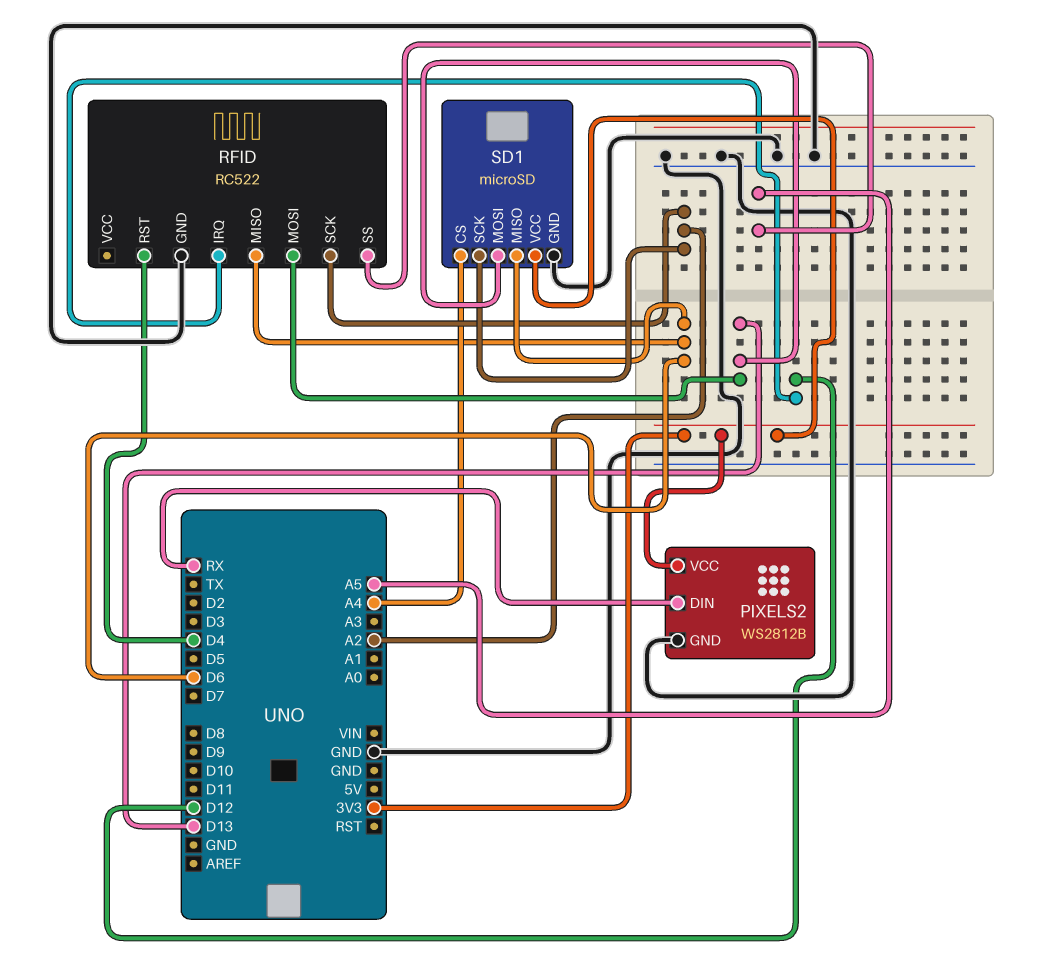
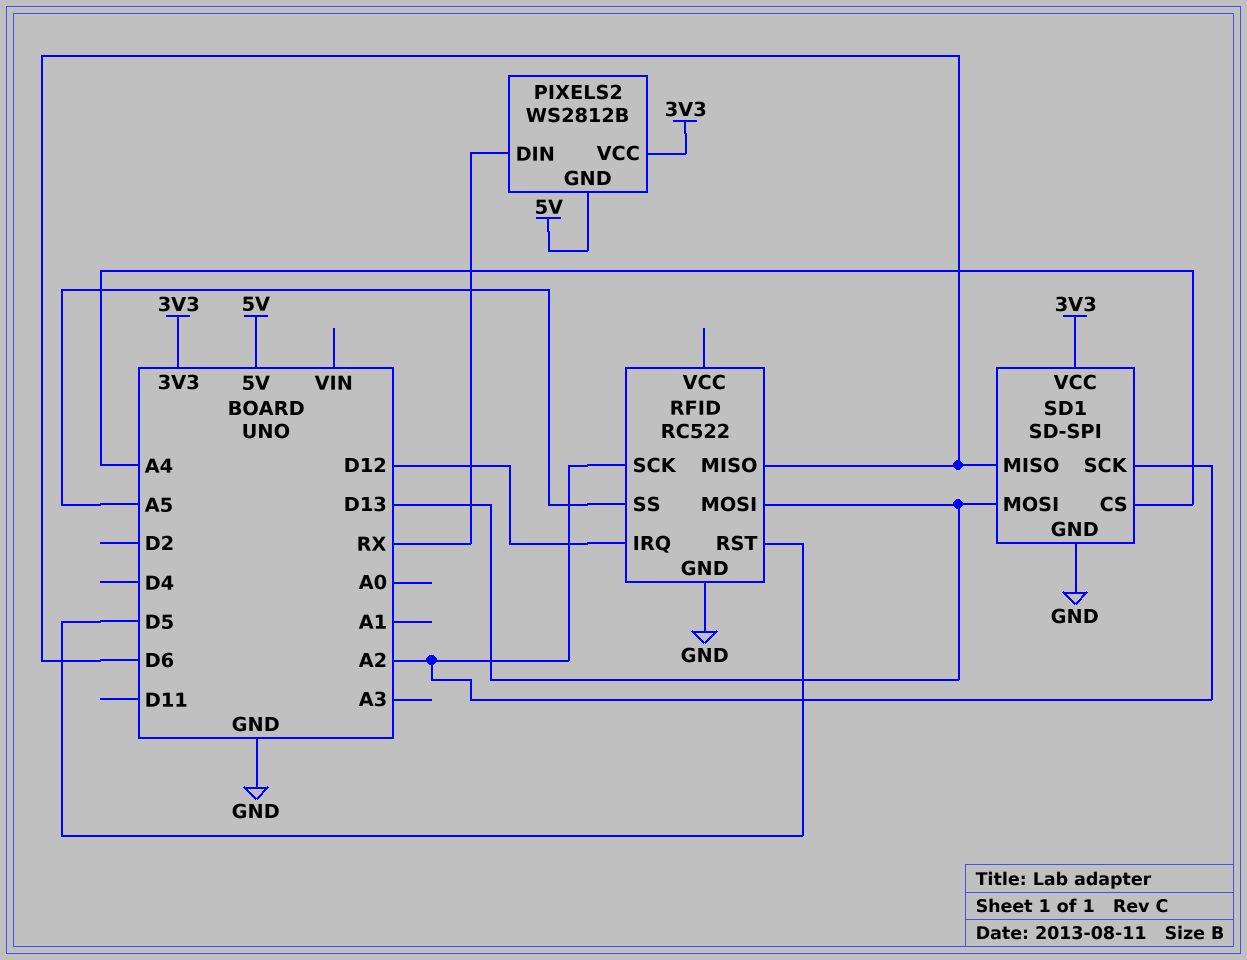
PIXELS2 pin GND: GND -> 5V
RFID pin RST: D4 -> D5
SD1: microSD -> SD-SPI

